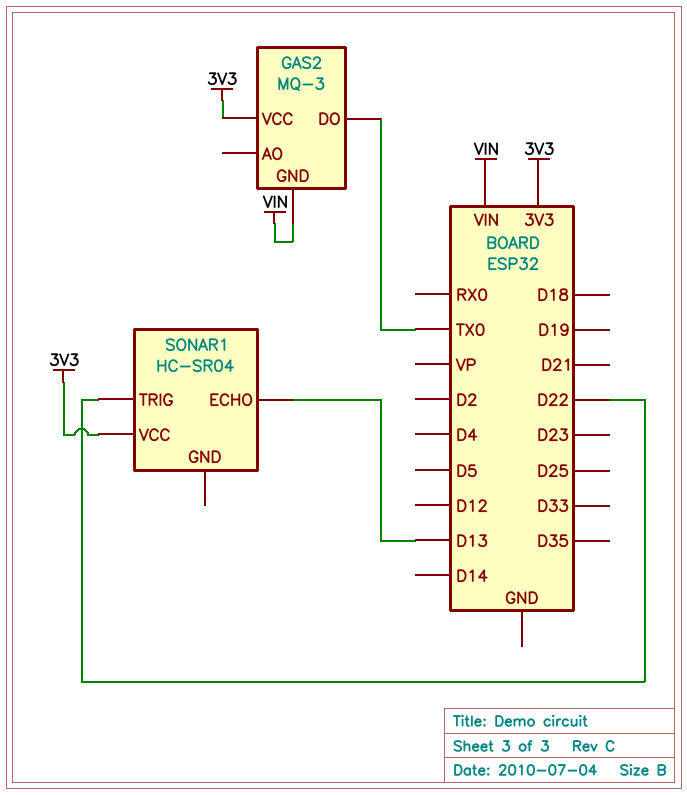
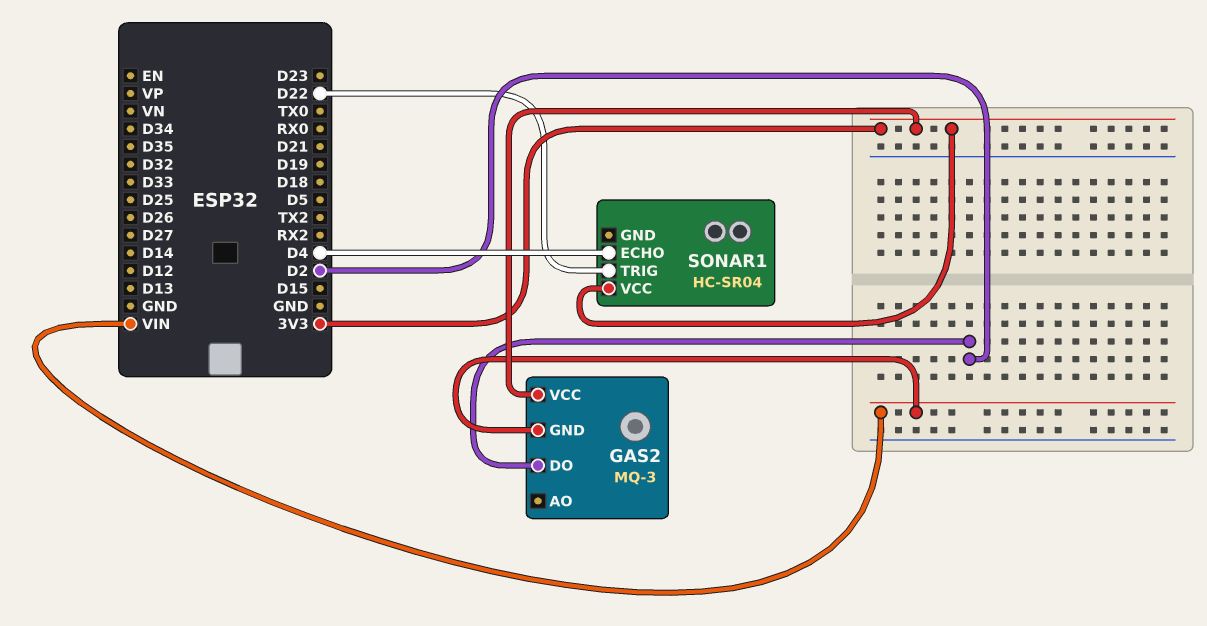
GAS2 pin DO: TX0 -> D2
SONAR1 pin ECHO: D13 -> D4

